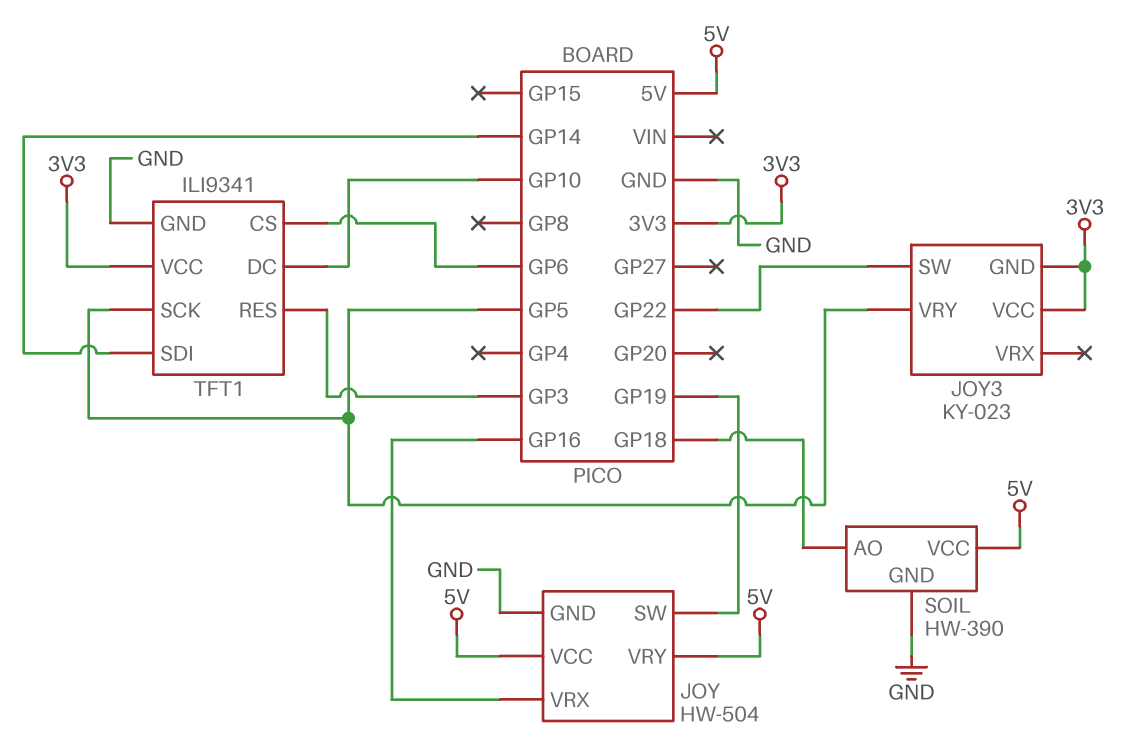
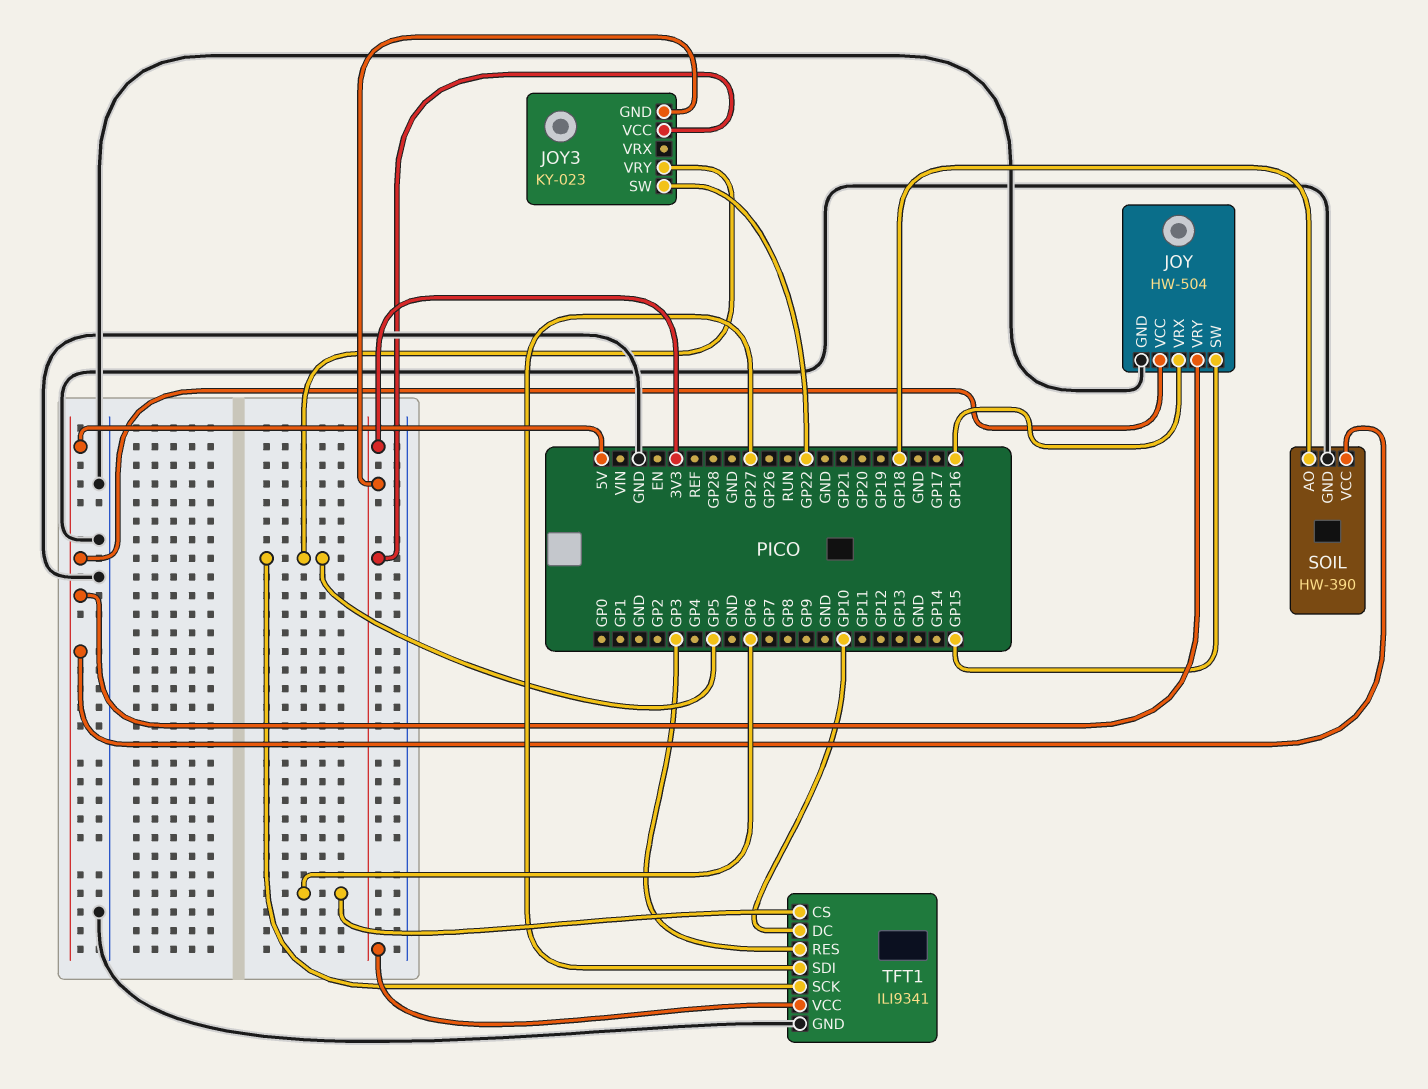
JOY pin SW: GP19 -> GP15
TFT1 pin SDI: GP14 -> GP27

